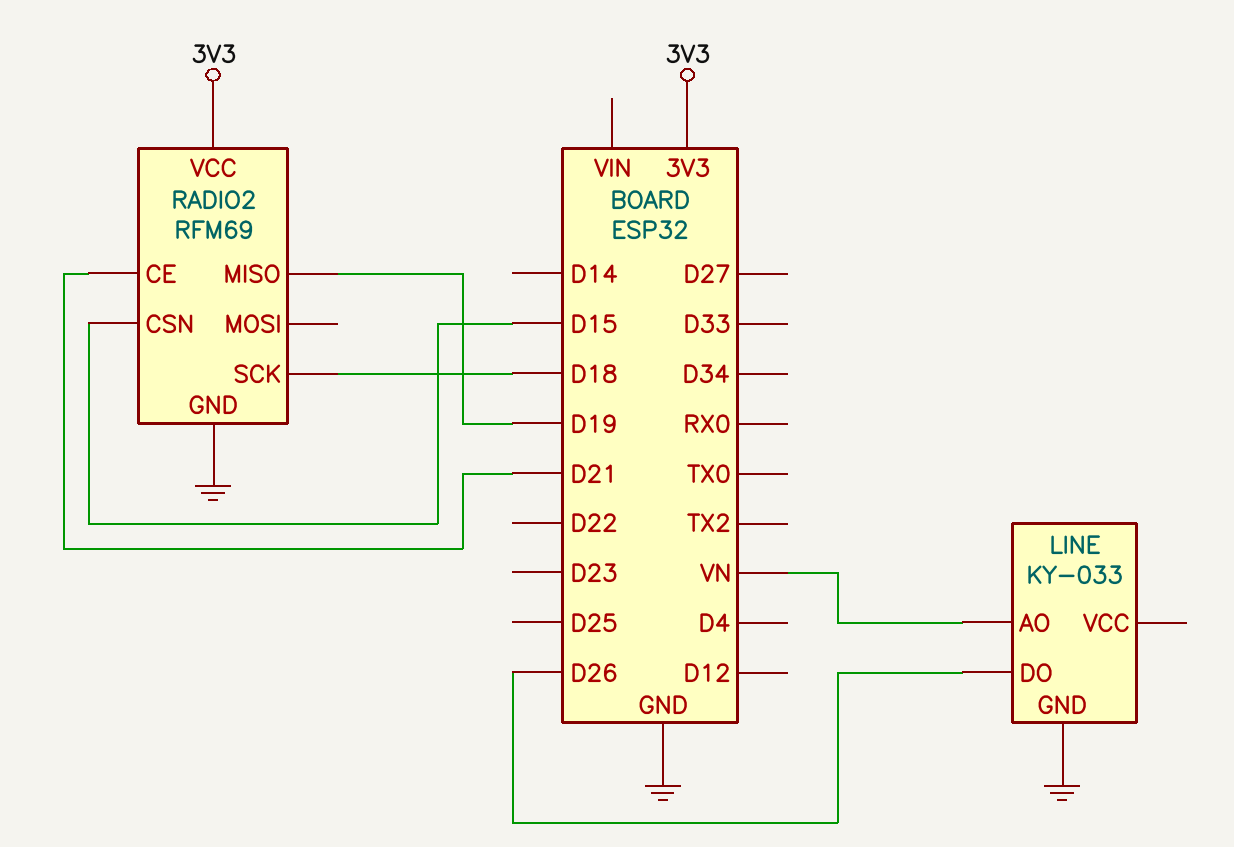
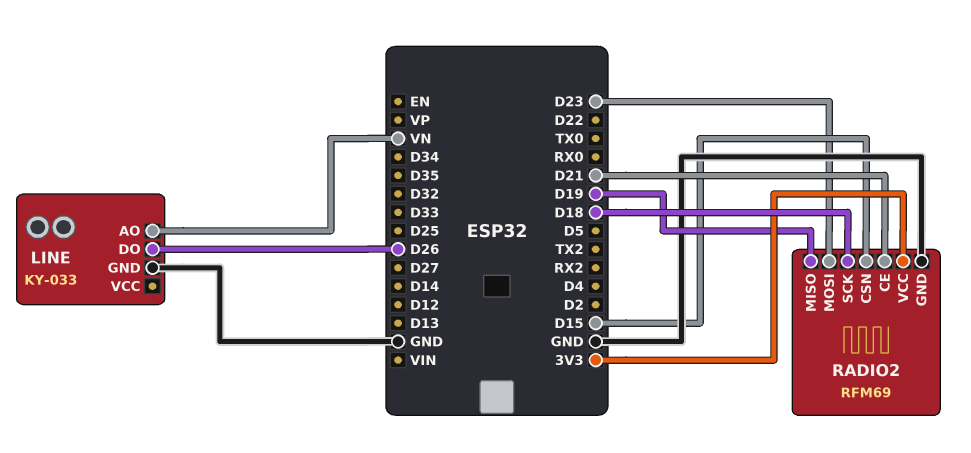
RADIO2 pin MOSI: none -> D23

